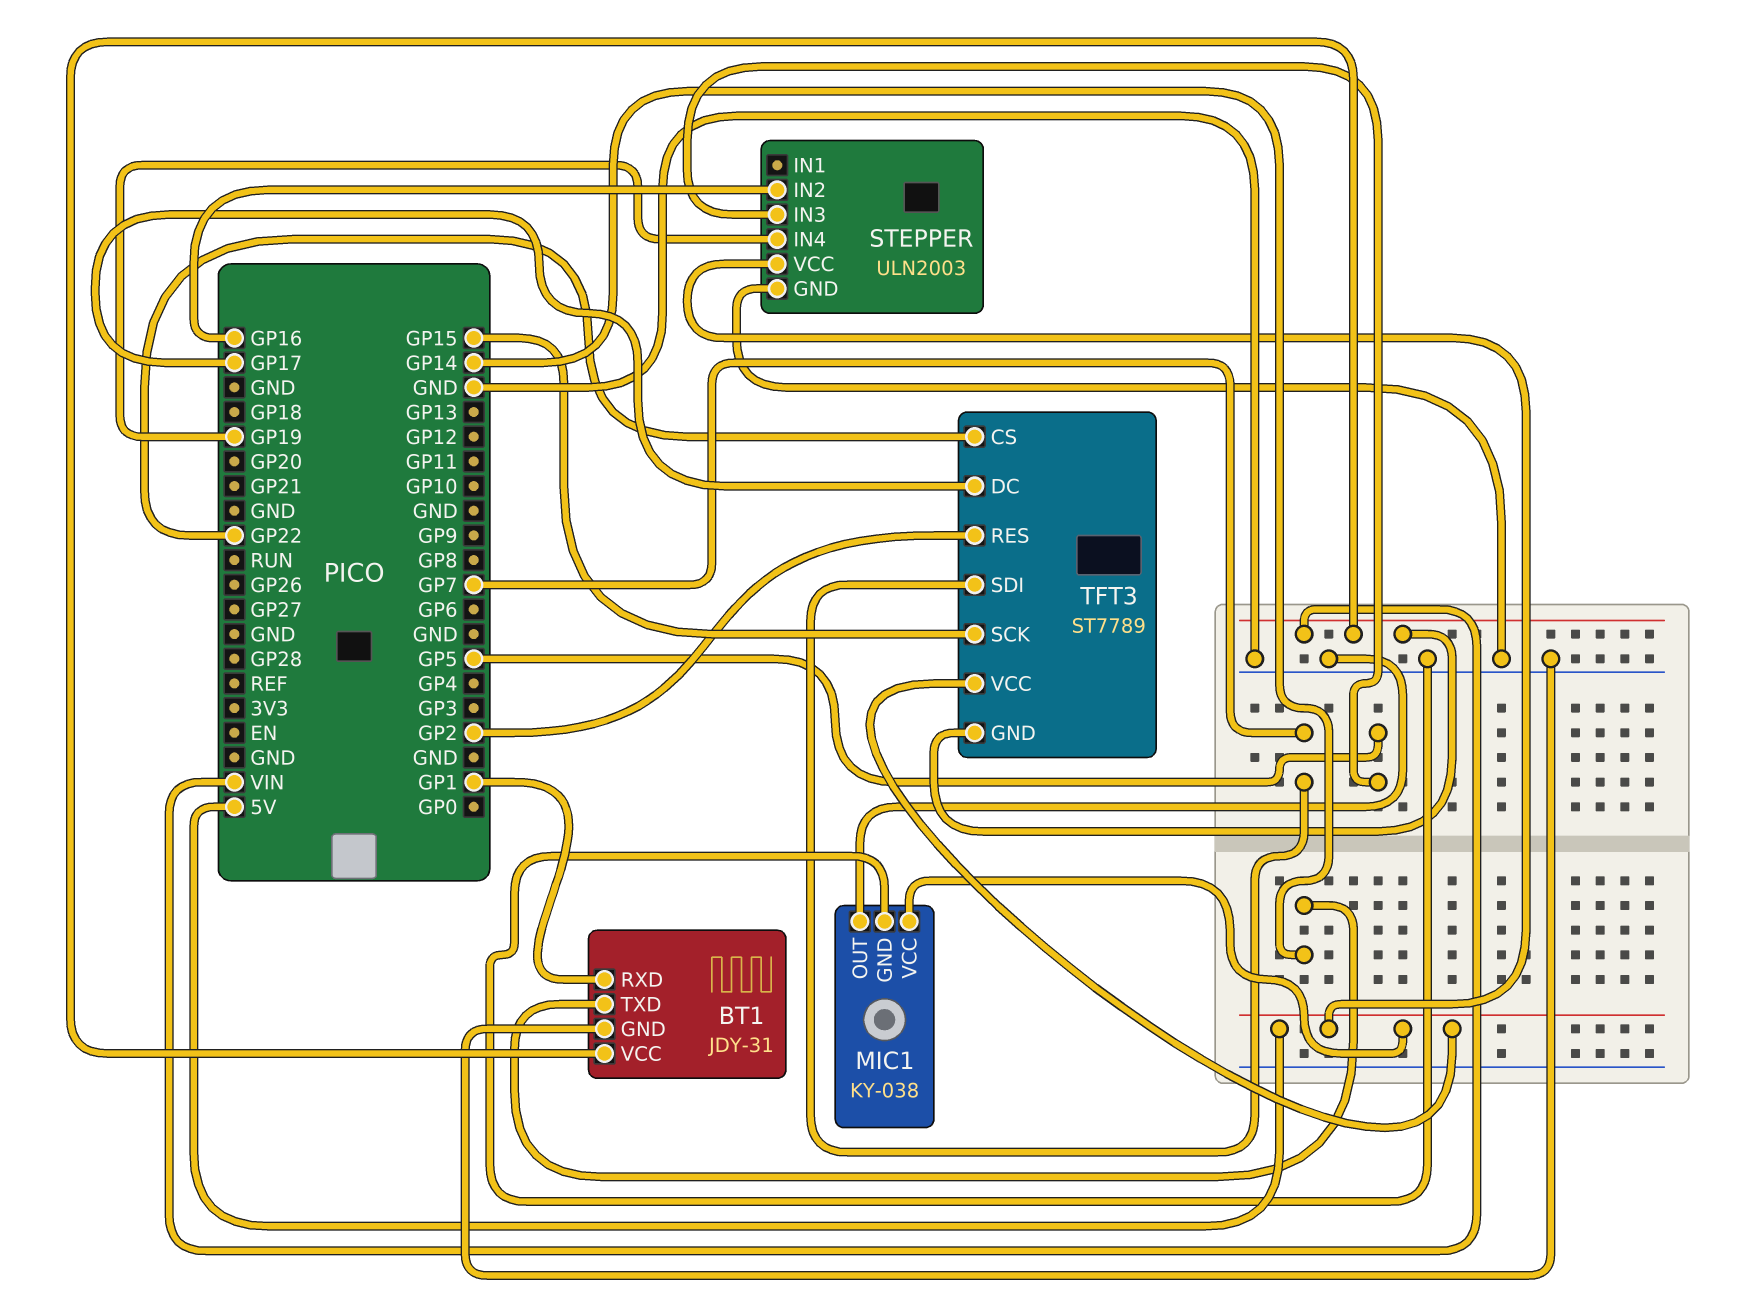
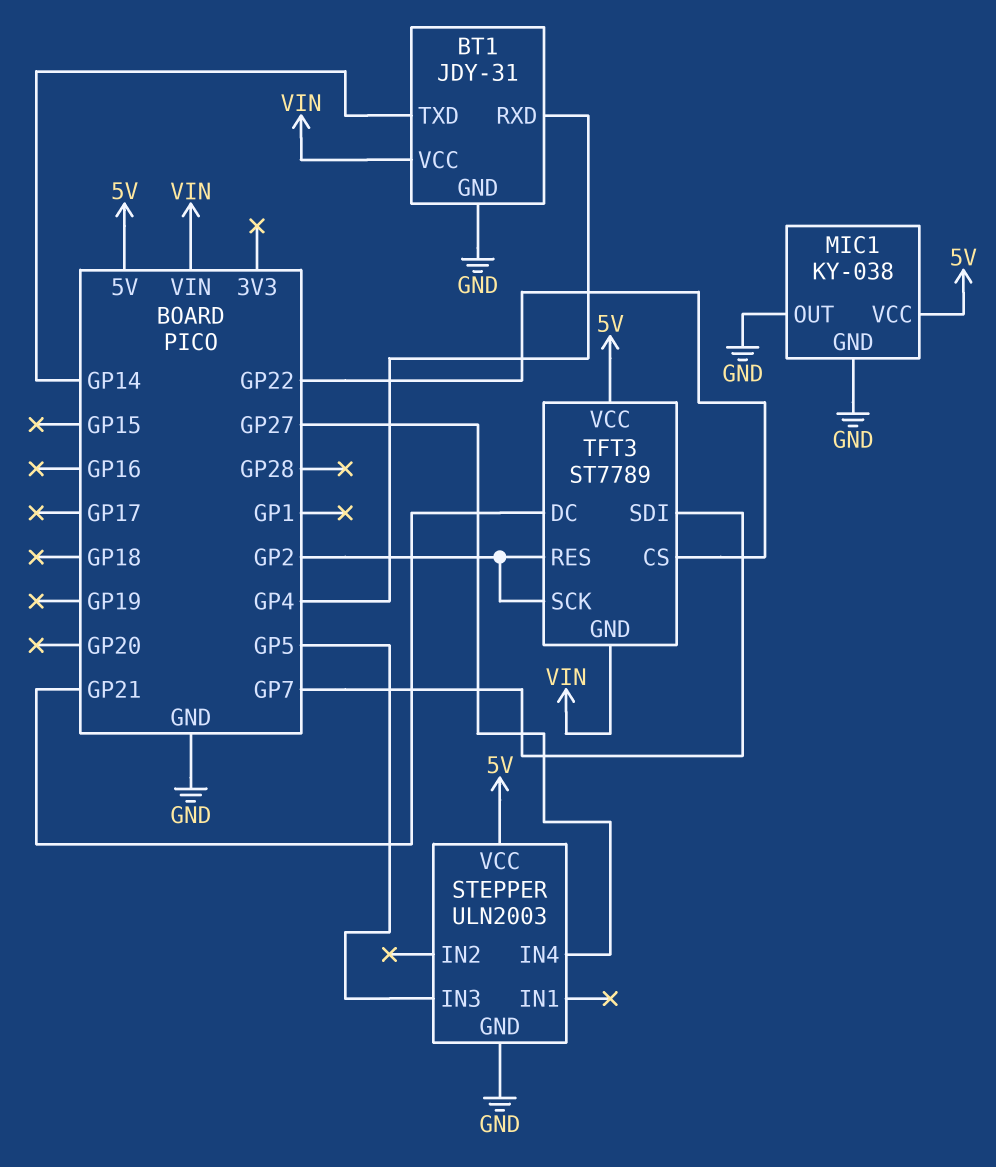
BT1 pin RXD: GP1 -> GP4
STEPPER pin IN2: GP16 -> none
STEPPER pin IN4: GP19 -> GP27
TFT3 pin DC: GP17 -> GP21
TFT3 pin SCK: GP15 -> GP2

